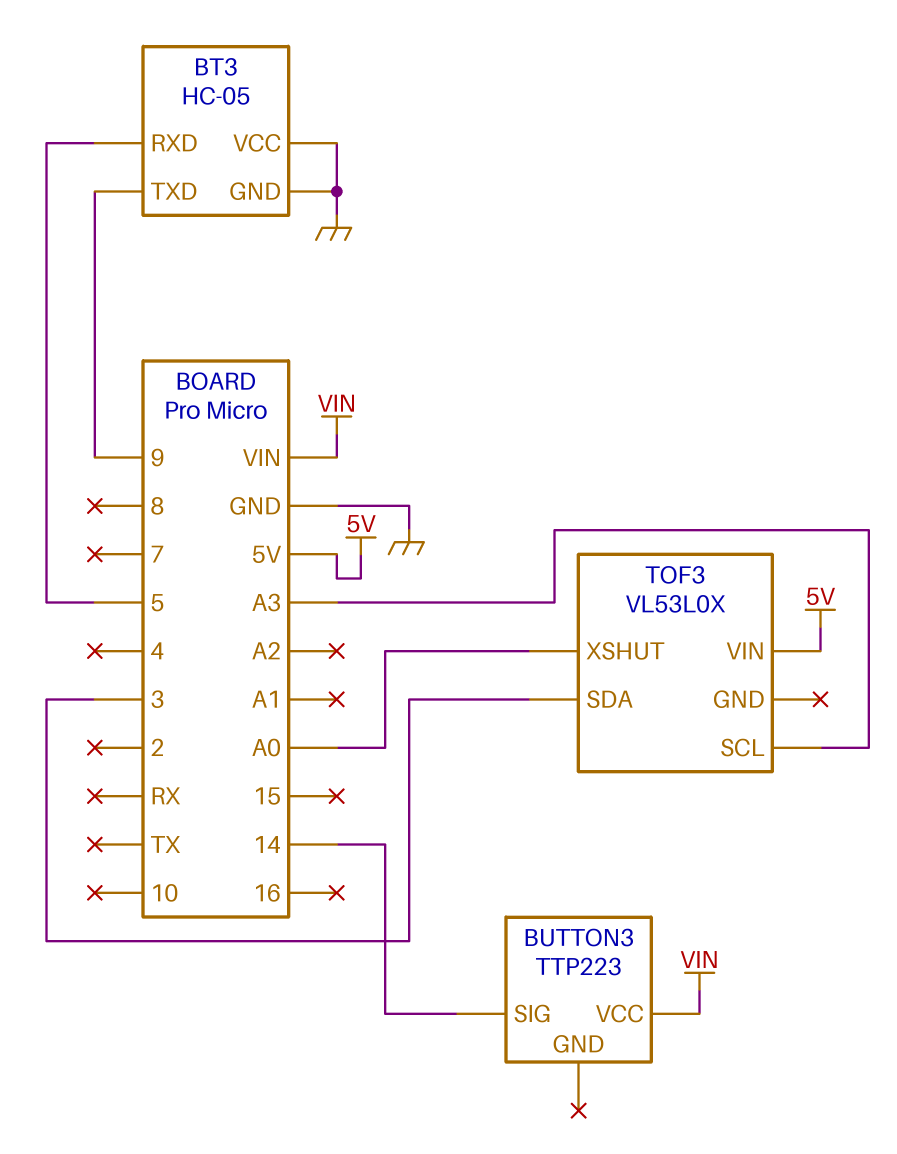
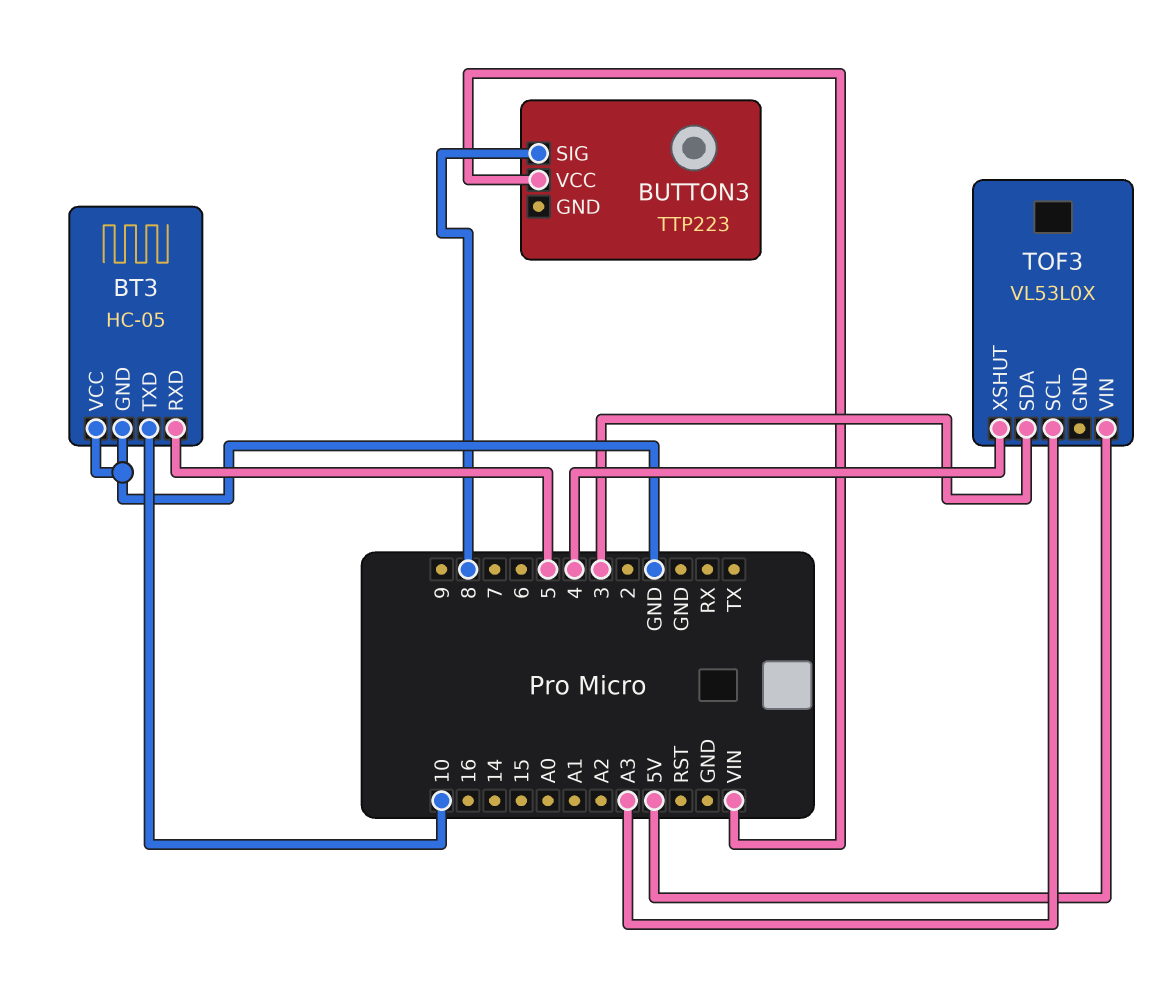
BT3 pin TXD: 9 -> 10
BUTTON3 pin SIG: 14 -> 8
TOF3 pin XSHUT: A0 -> 4

